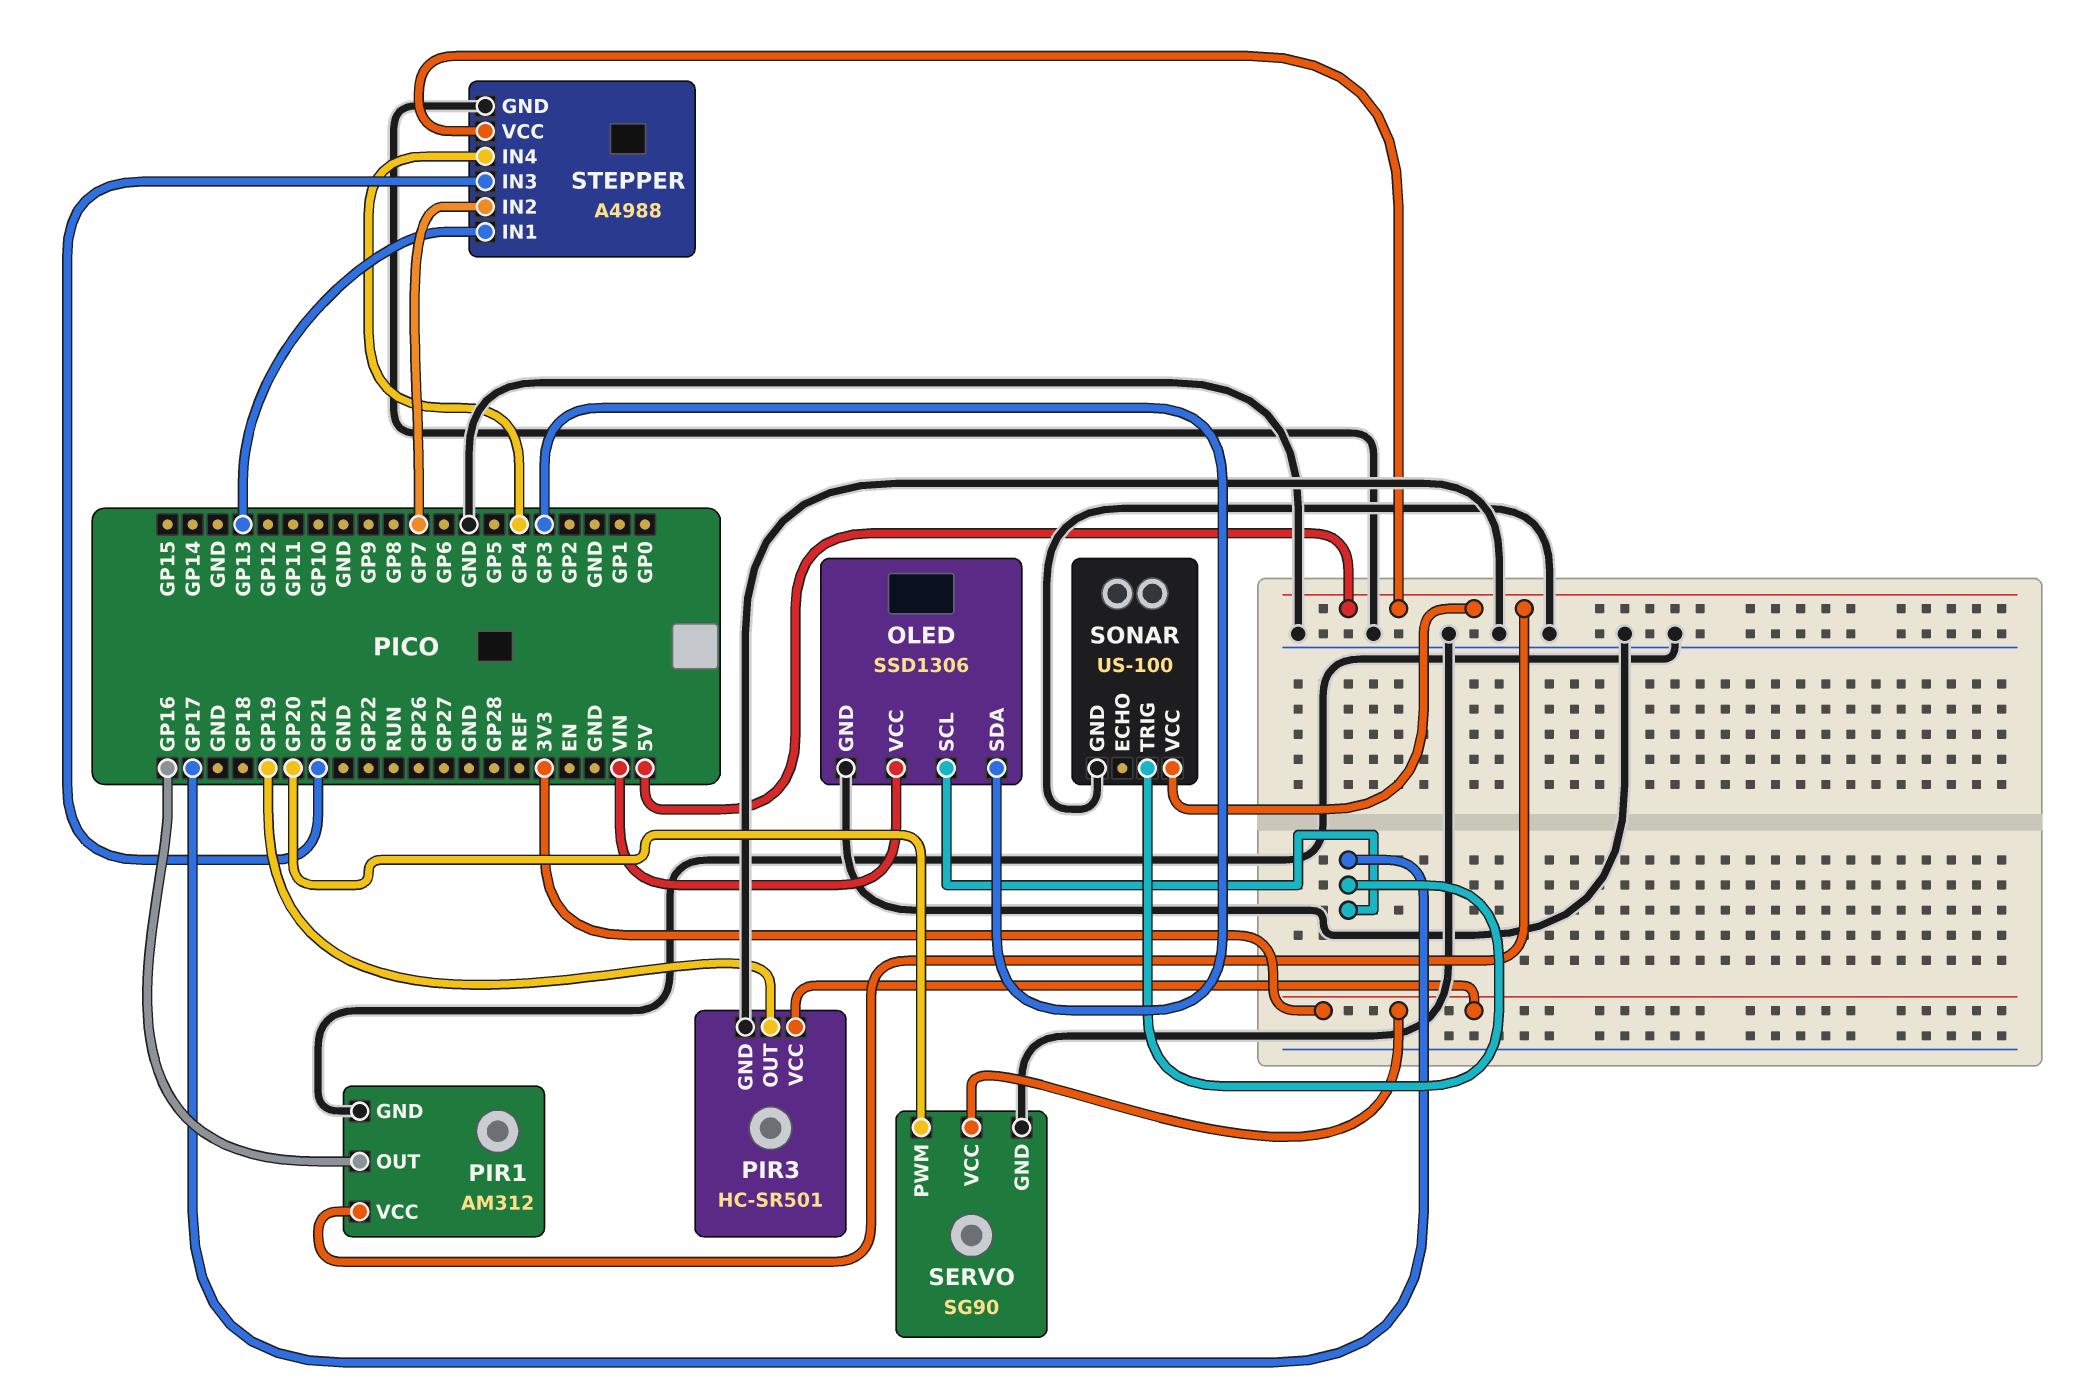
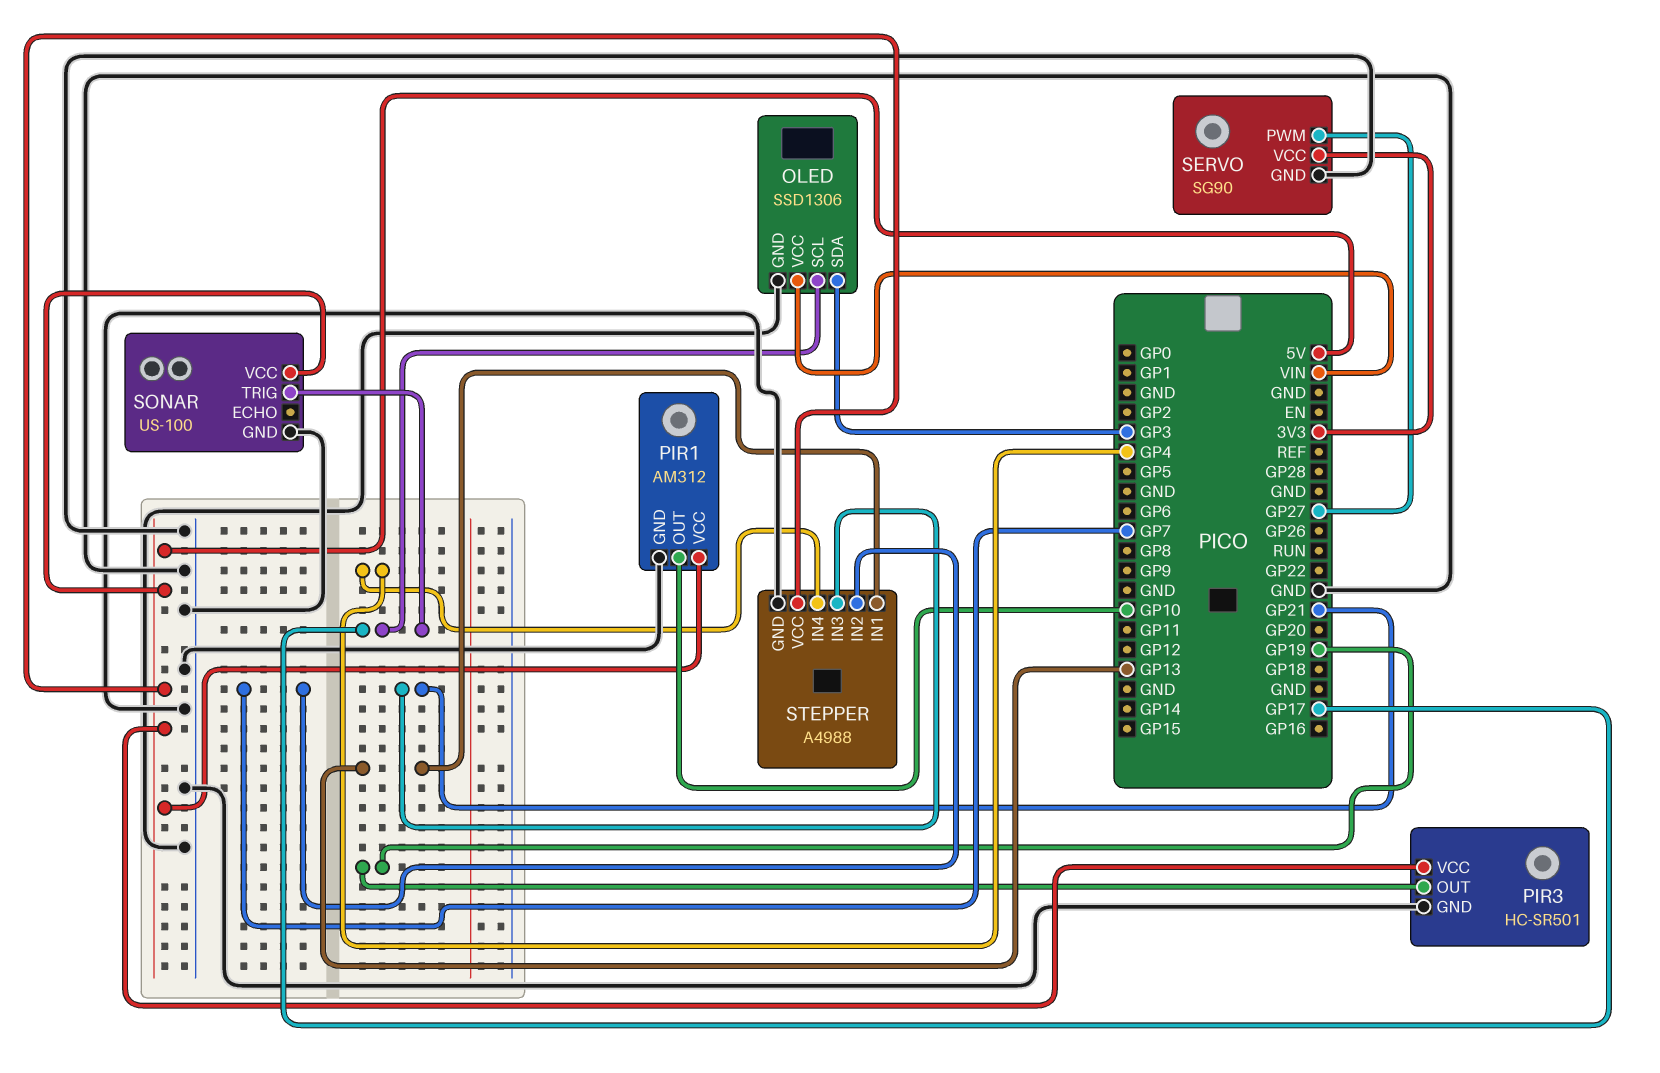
PIR1 pin OUT: GP16 -> GP10
PIR3 pin VCC: 3V3 -> 5V
SERVO pin PWM: GP20 -> GP27

